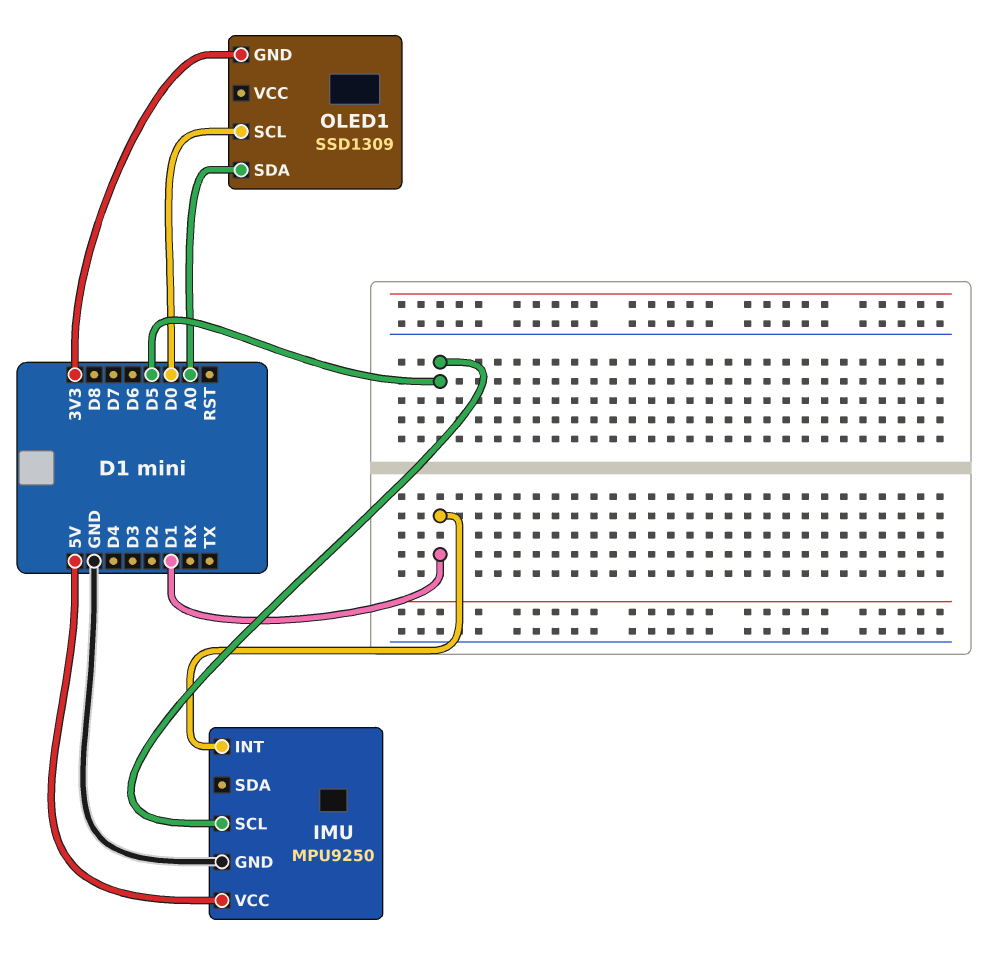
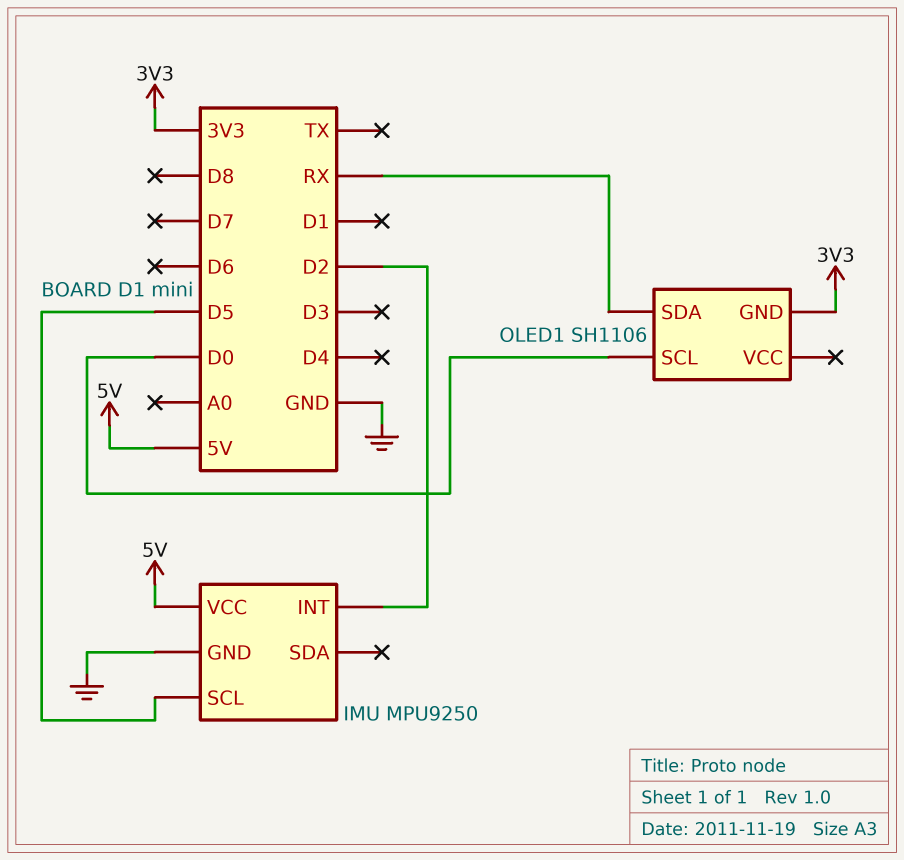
IMU pin INT: D1 -> D2
OLED1: SSD1309 -> SH1106
OLED1 pin SDA: A0 -> RX

